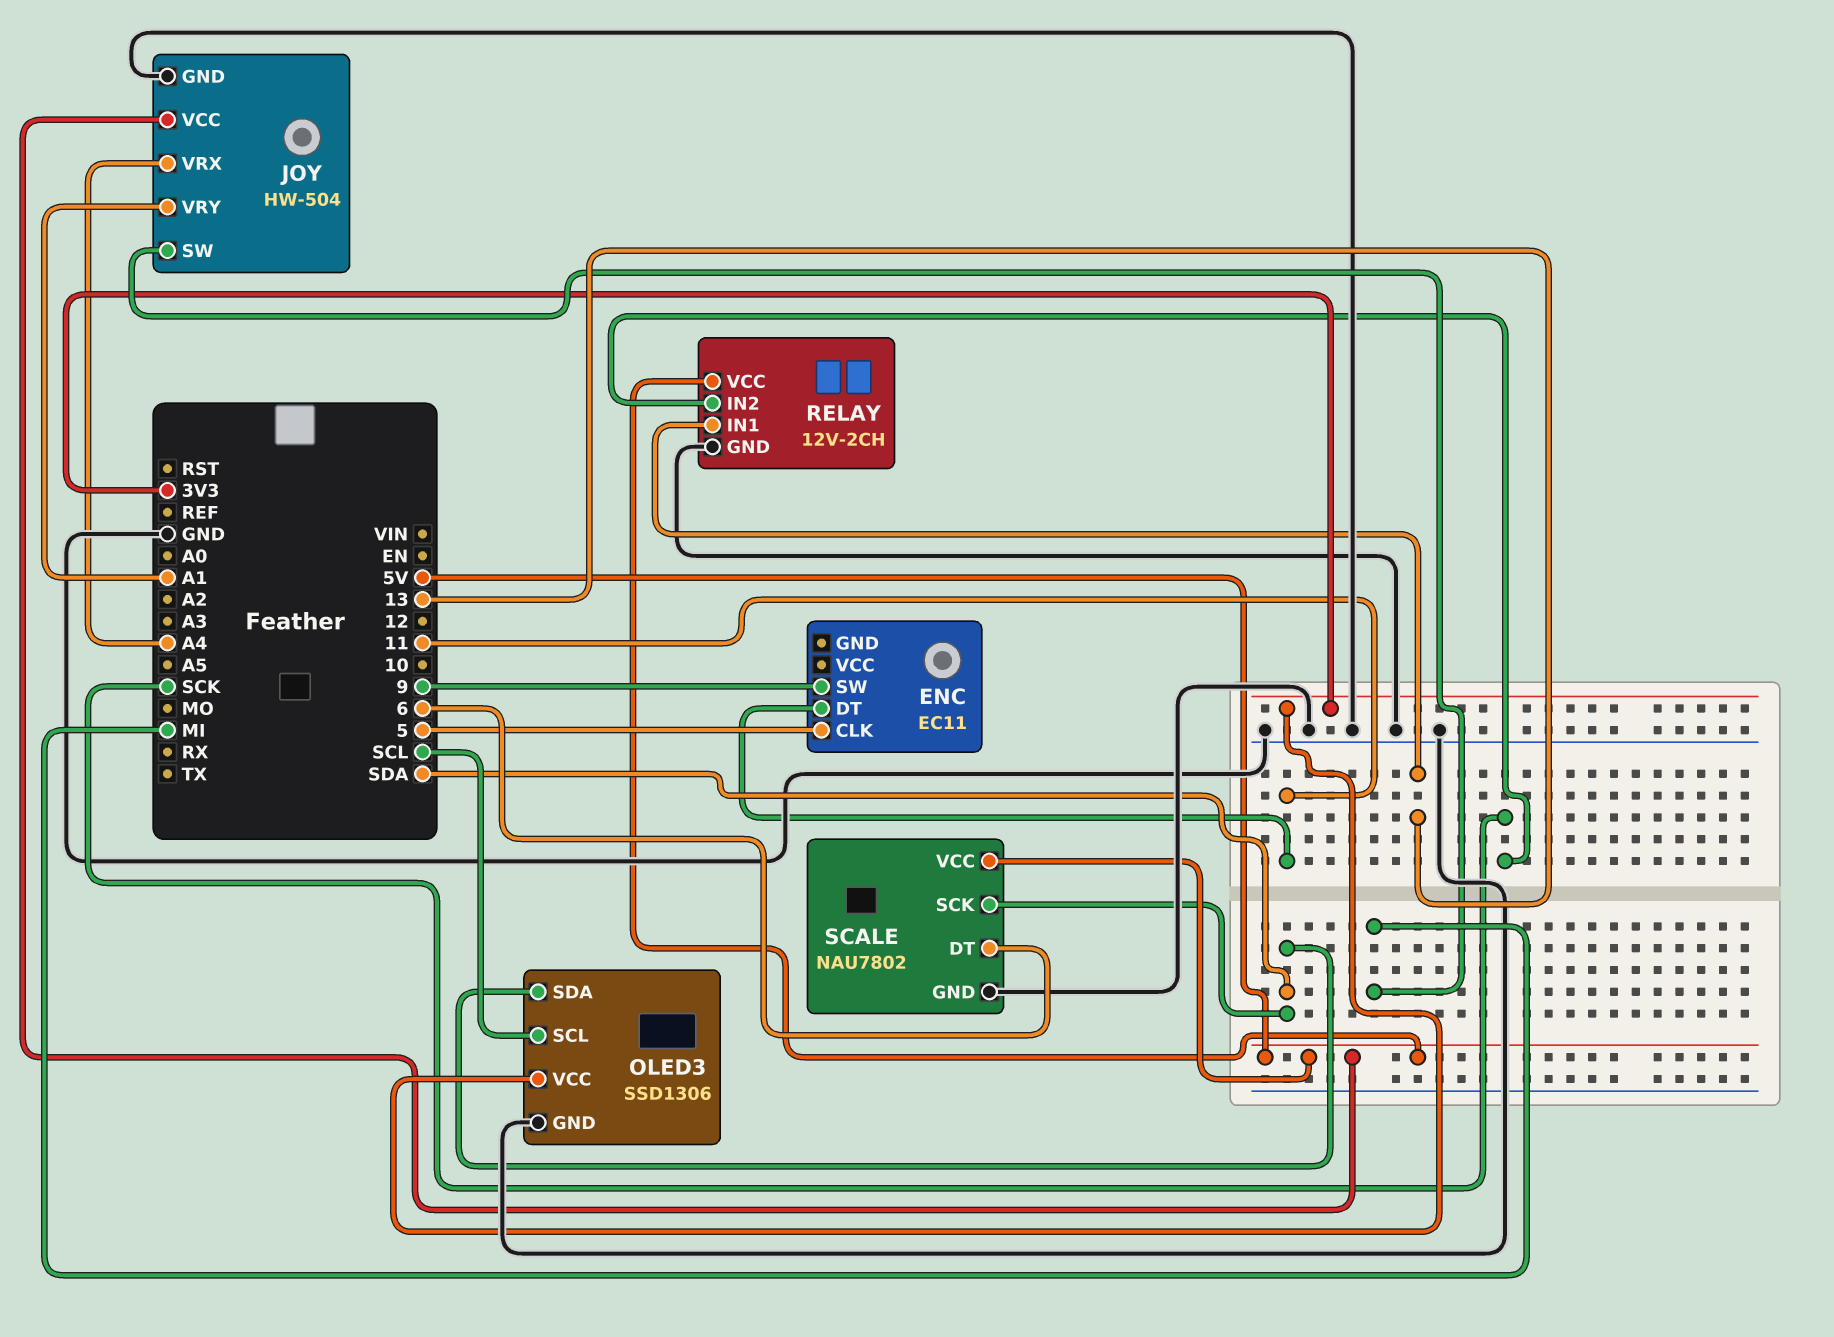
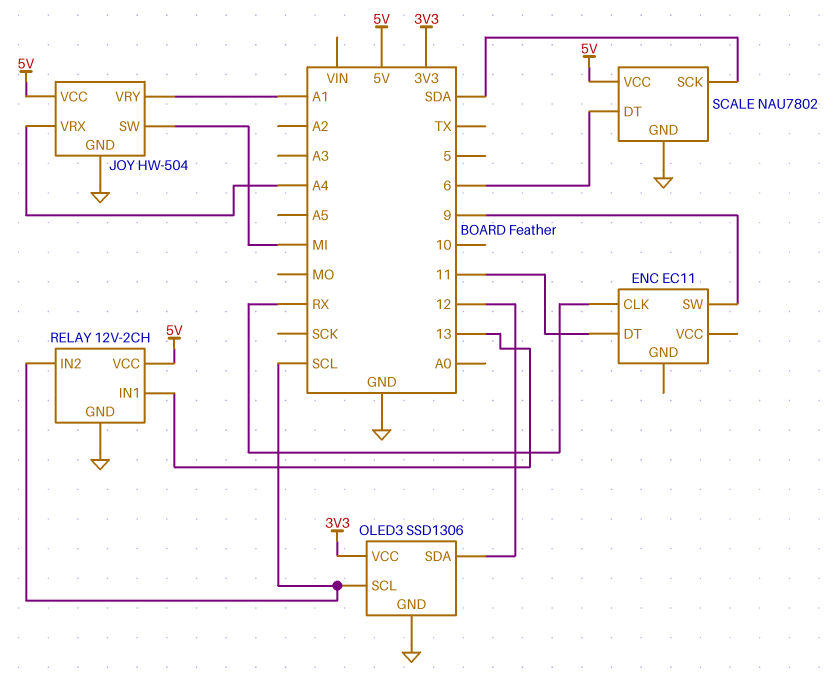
ENC pin CLK: 5 -> RX
OLED3 pin SDA: SDA -> 12
RELAY pin IN2: SCK -> SCL

